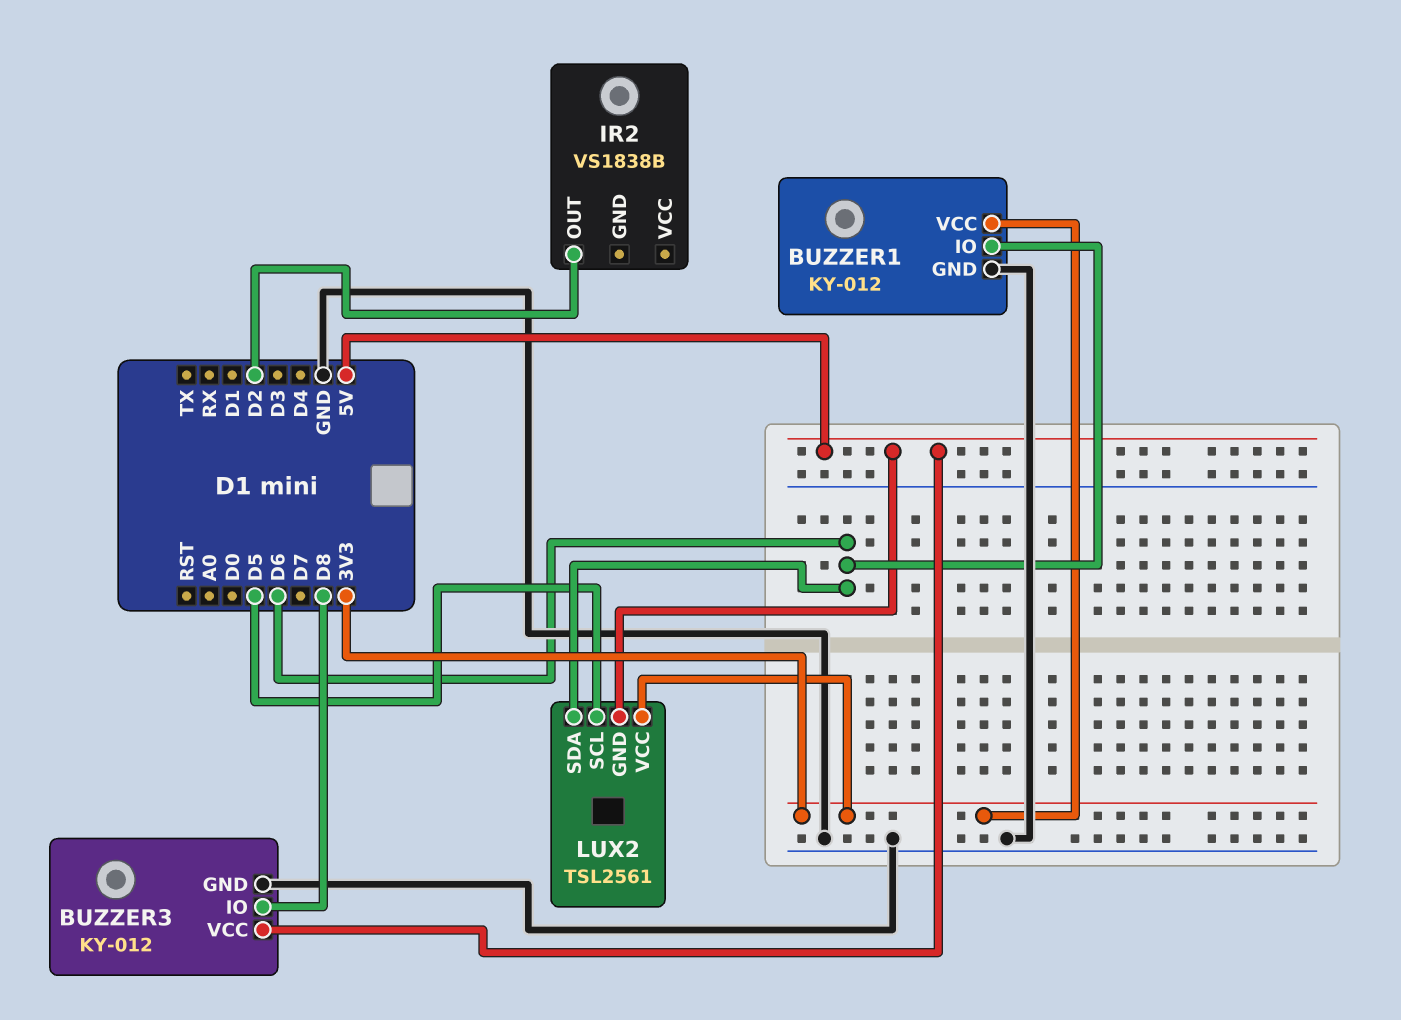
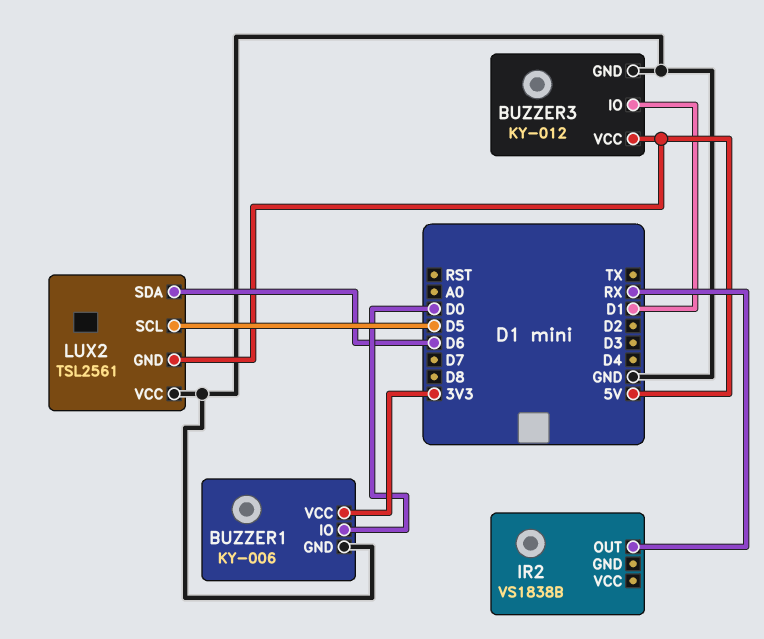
BUZZER1: KY-012 -> KY-006
BUZZER1 pin IO: D6 -> D0
BUZZER3 pin IO: D8 -> D1
IR2 pin OUT: D2 -> RX
LUX2 pin VCC: 3V3 -> GND

